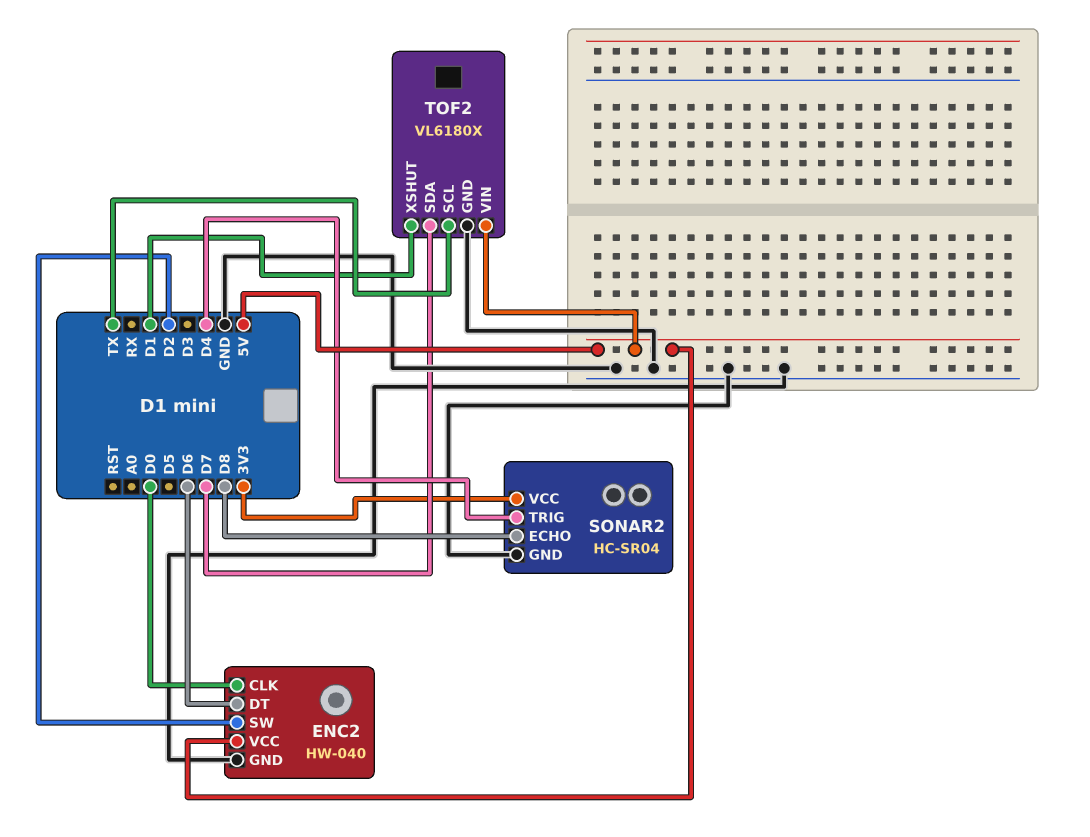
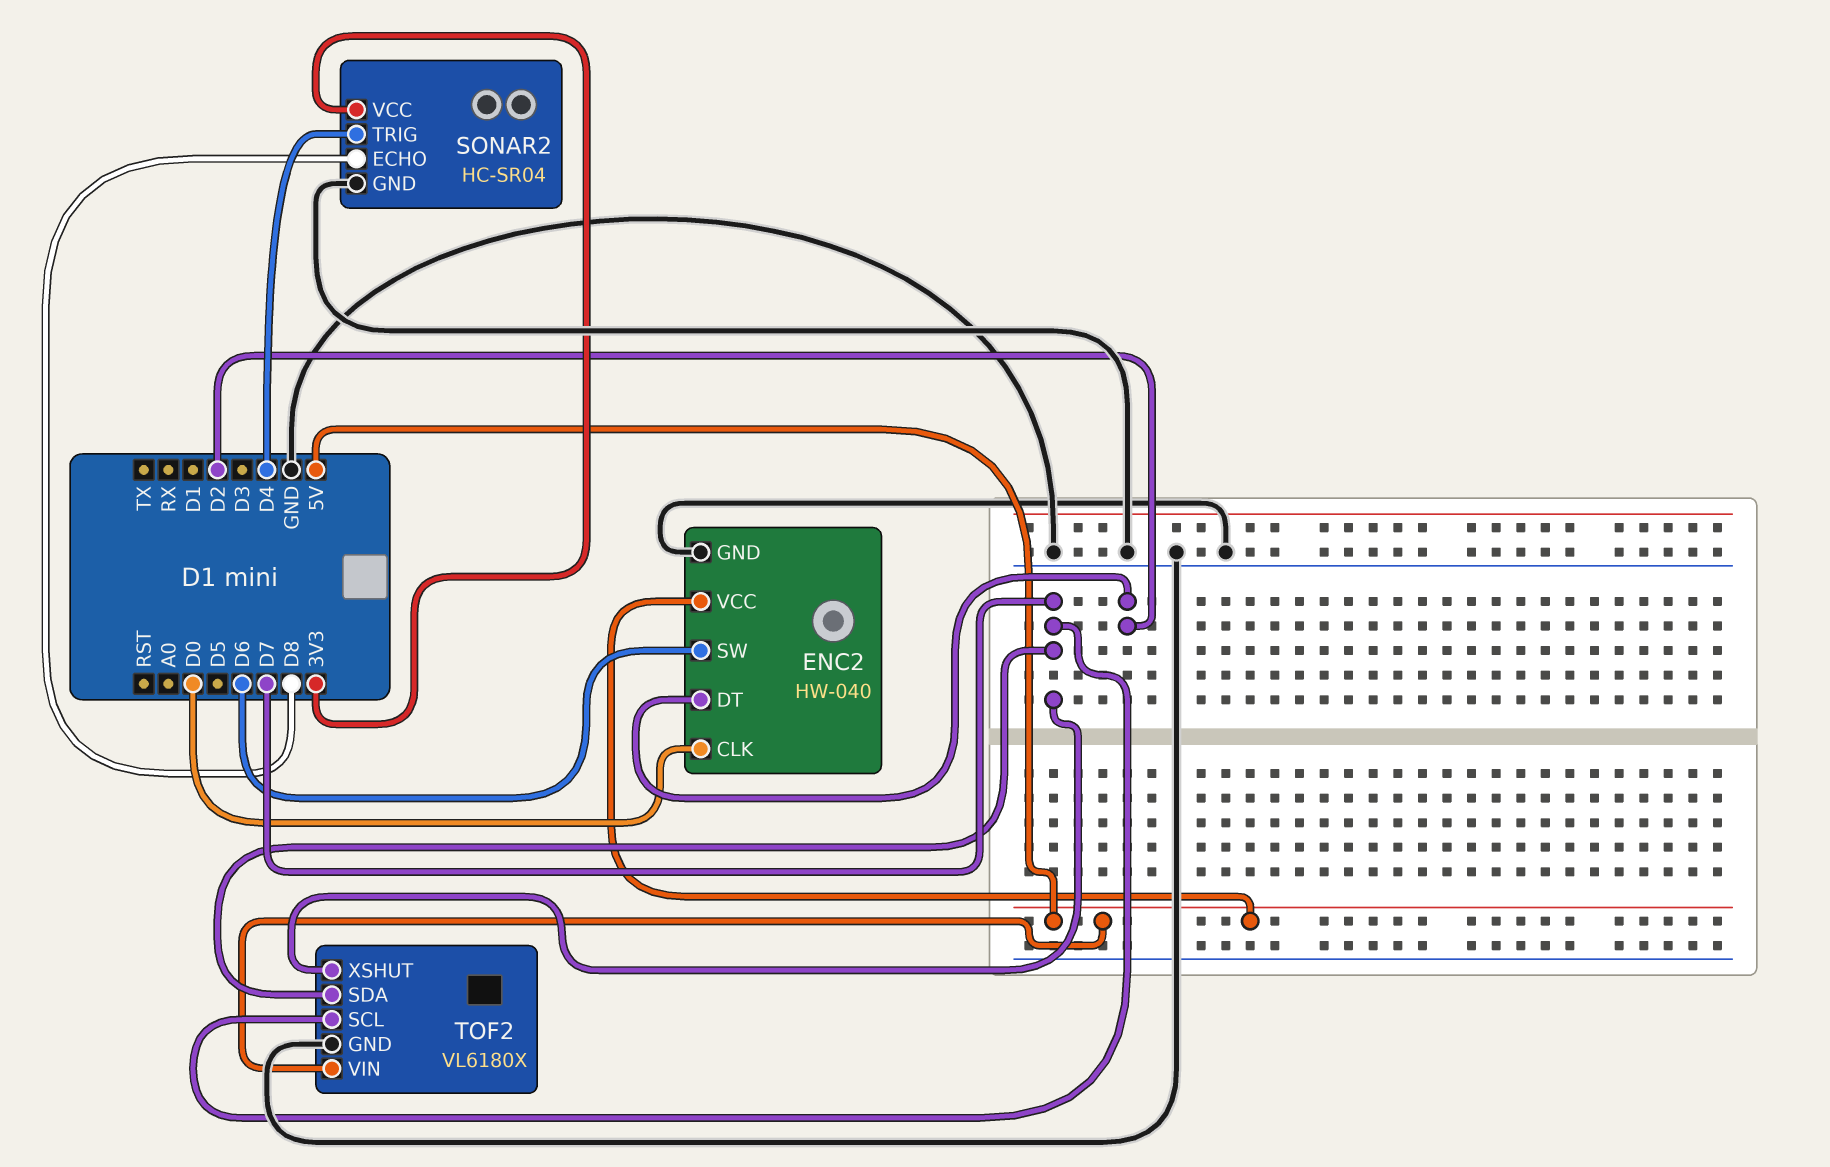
ENC2 pin DT: D6 -> D2
ENC2 pin SW: D2 -> D6
TOF2 pin SCL: TX -> D7
TOF2 pin XSHUT: D1 -> D7

